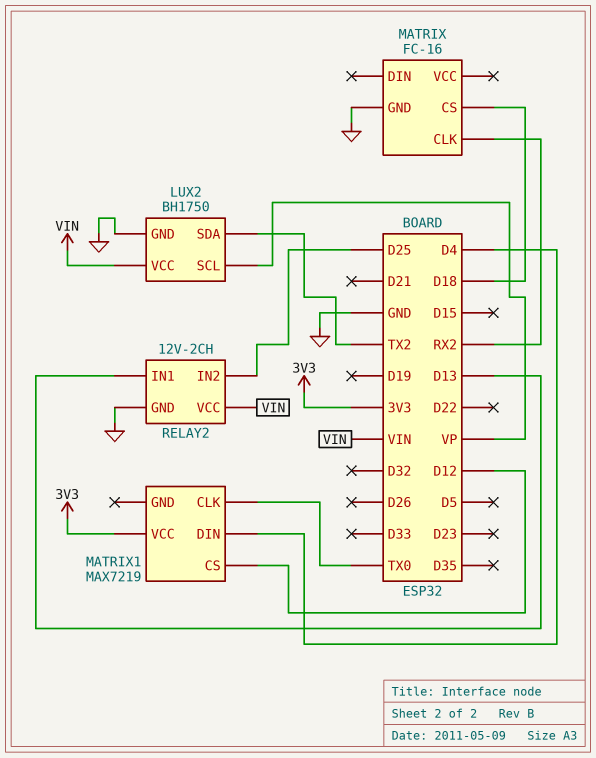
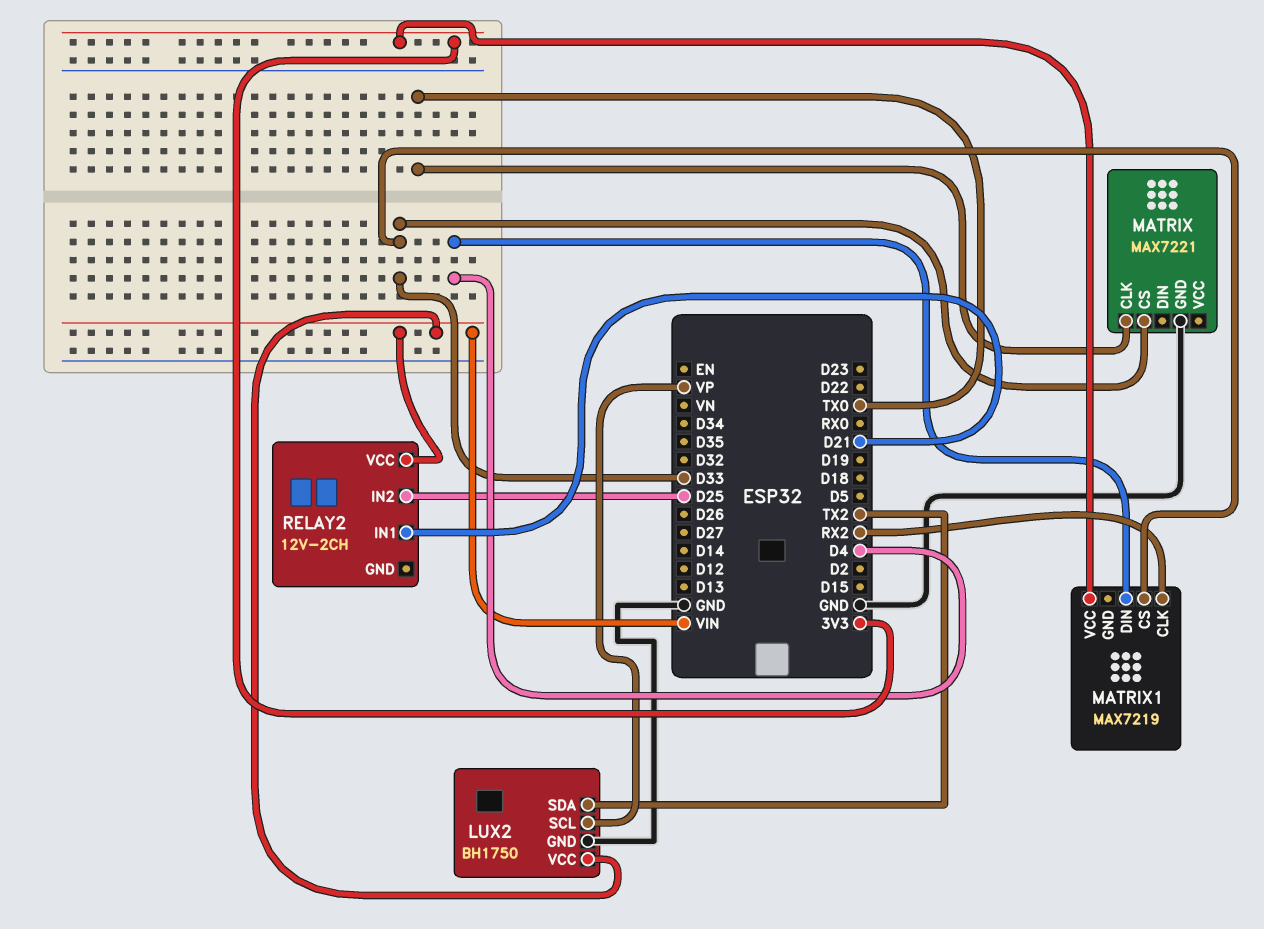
MATRIX: FC-16 -> MAX7221
MATRIX pin CLK: RX2 -> TX0
MATRIX pin CS: D18 -> D33
MATRIX1 pin CLK: TX0 -> RX2
MATRIX1 pin CS: D12 -> D33
RELAY2 pin GND: GND -> none
RELAY2 pin IN1: D13 -> D21

